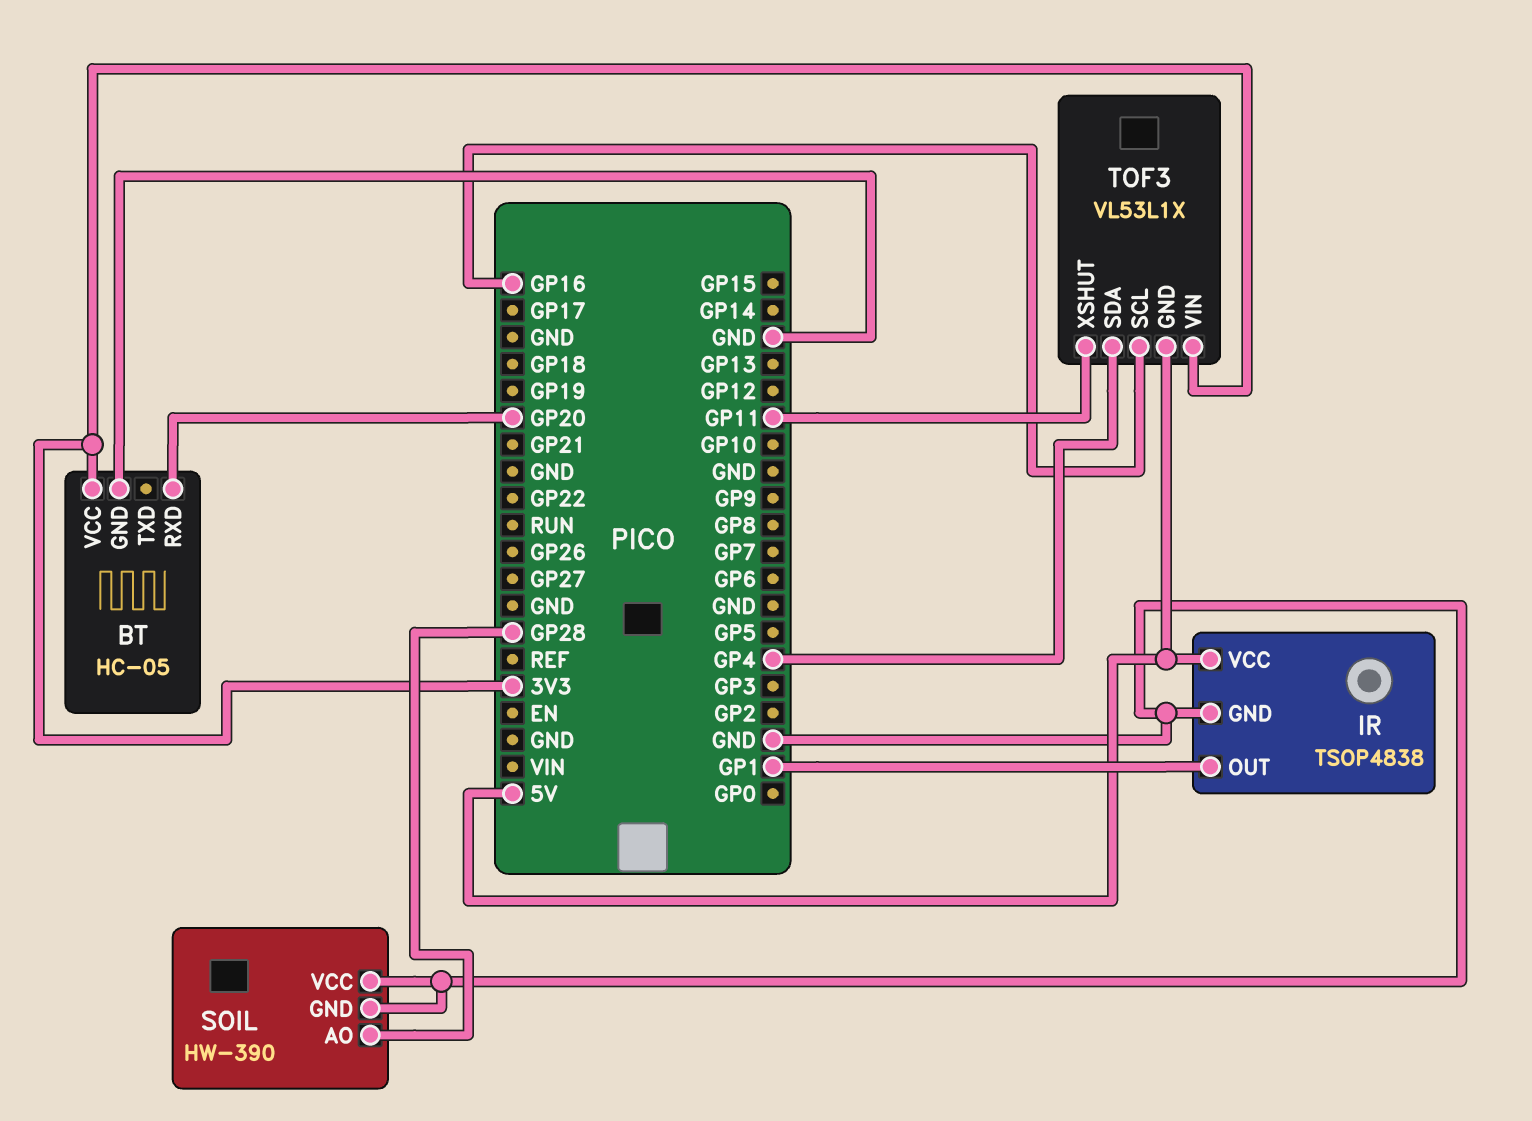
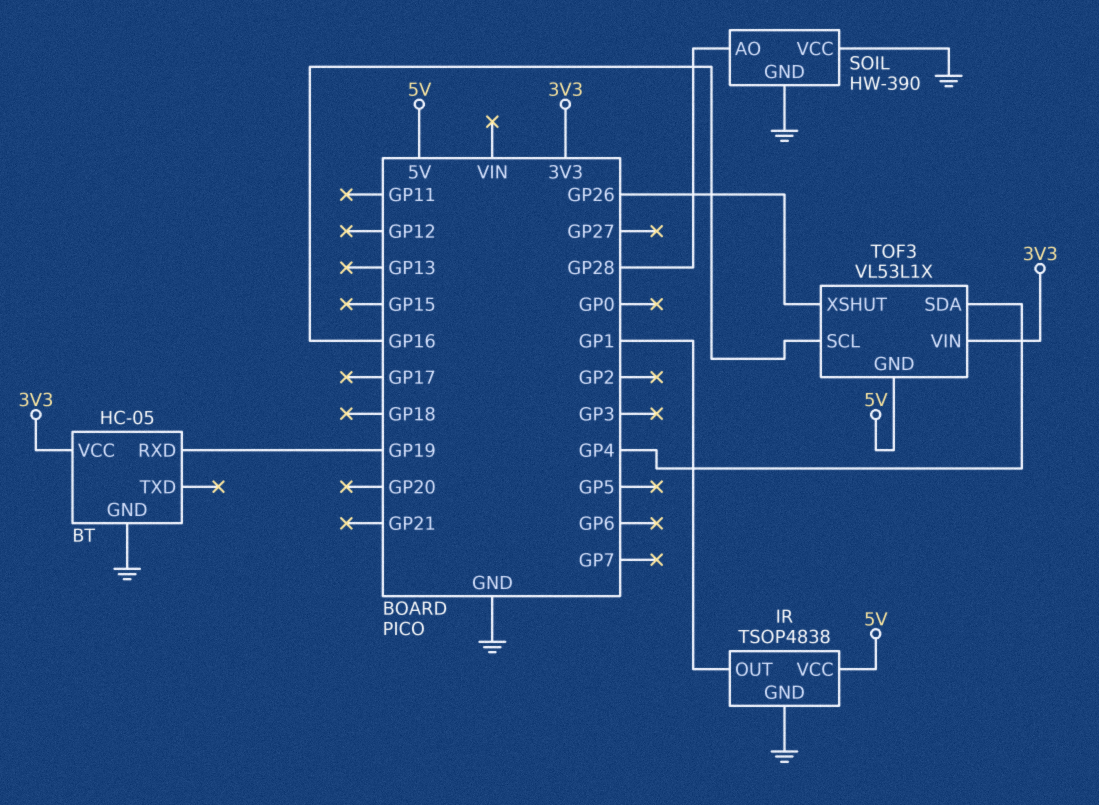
BT pin RXD: GP20 -> GP19
TOF3 pin XSHUT: GP11 -> GP26

